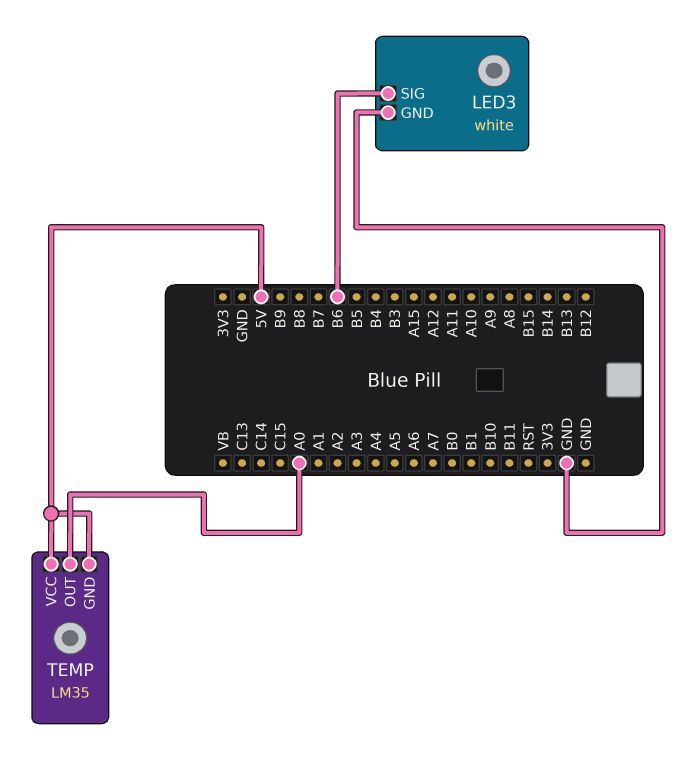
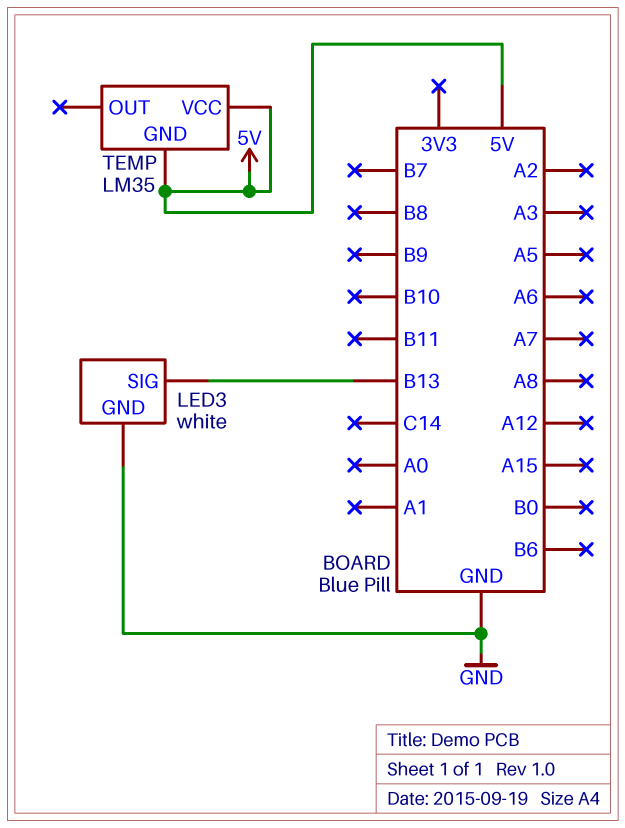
LED3 pin SIG: B6 -> B13
TEMP pin OUT: A0 -> none

